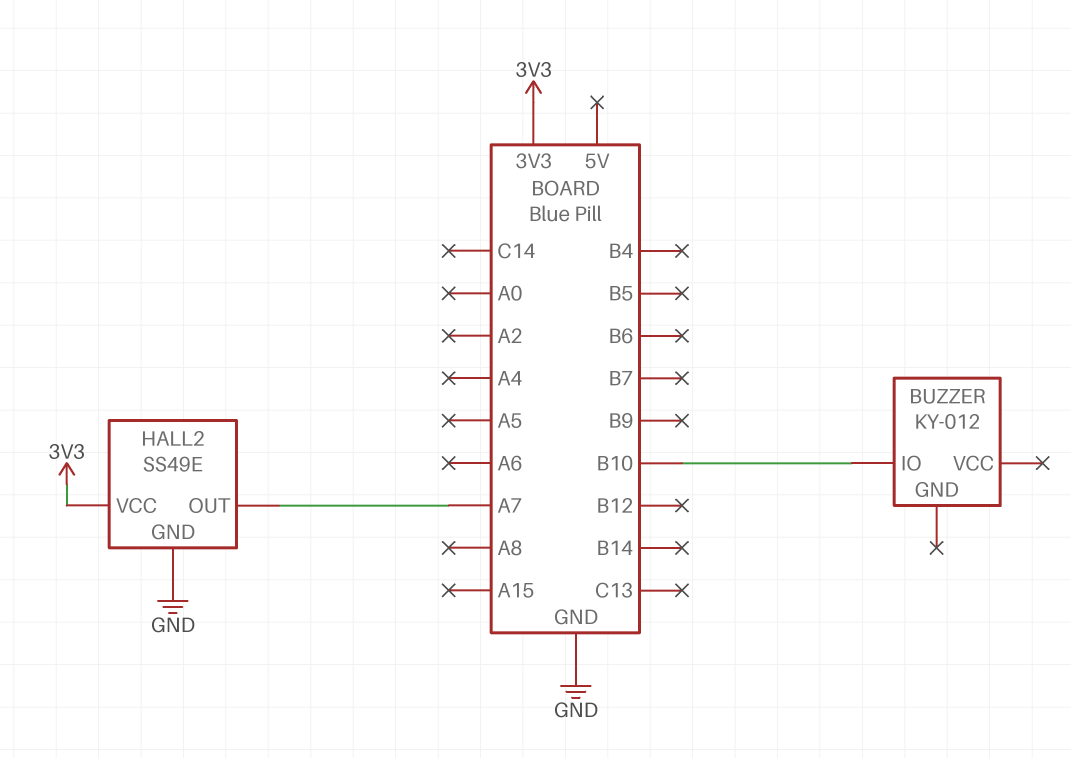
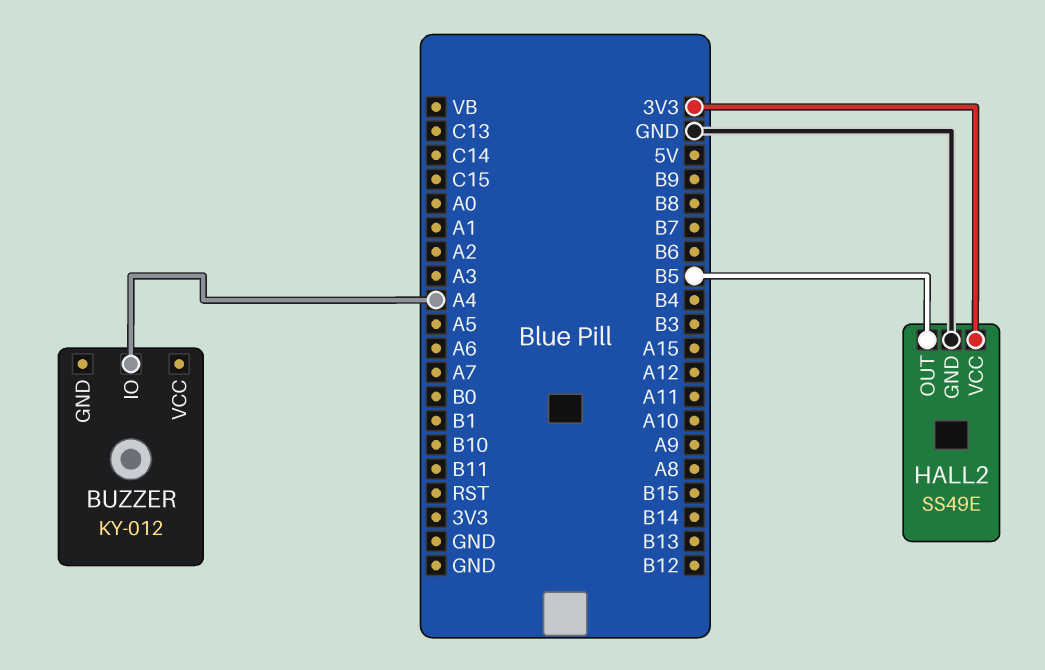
BUZZER pin IO: B10 -> A4
HALL2 pin OUT: A7 -> B5

